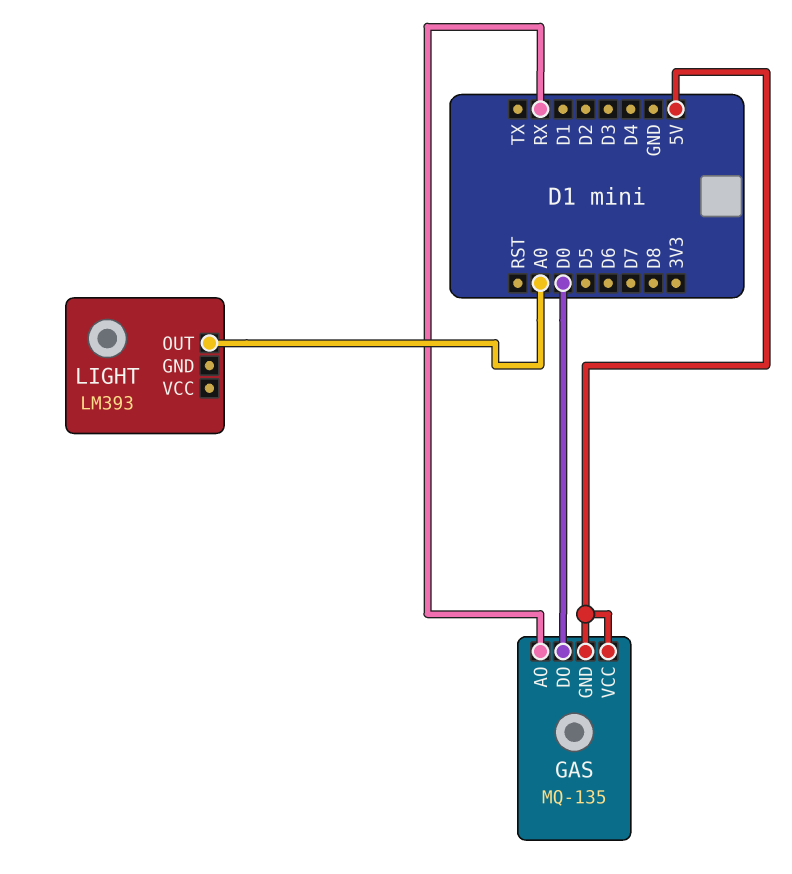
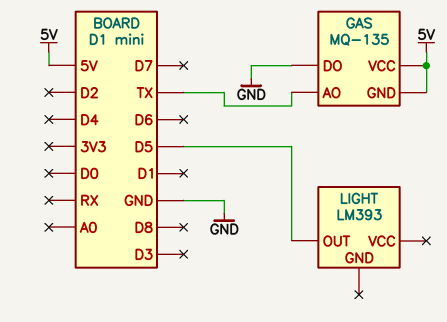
GAS pin AO: RX -> TX
GAS pin DO: D0 -> GND
LIGHT pin OUT: A0 -> D5

